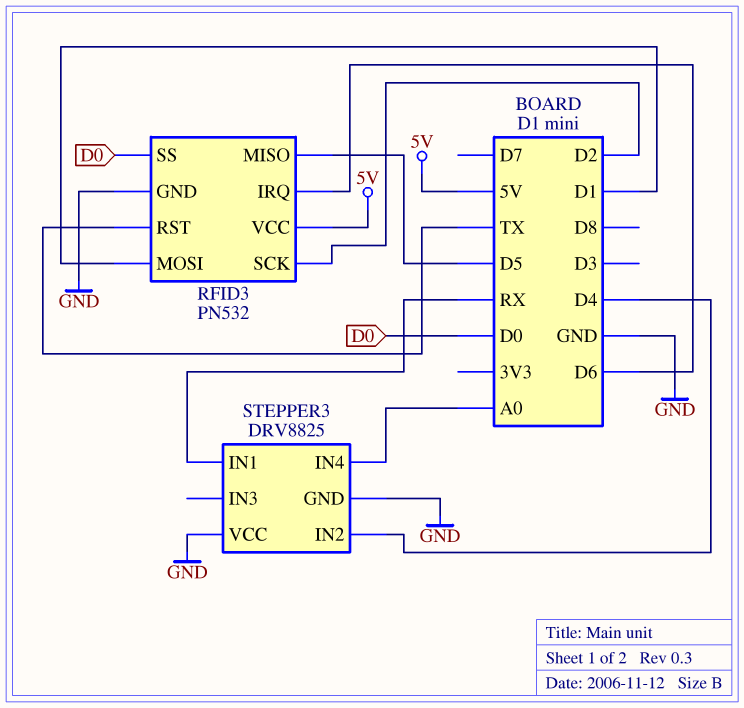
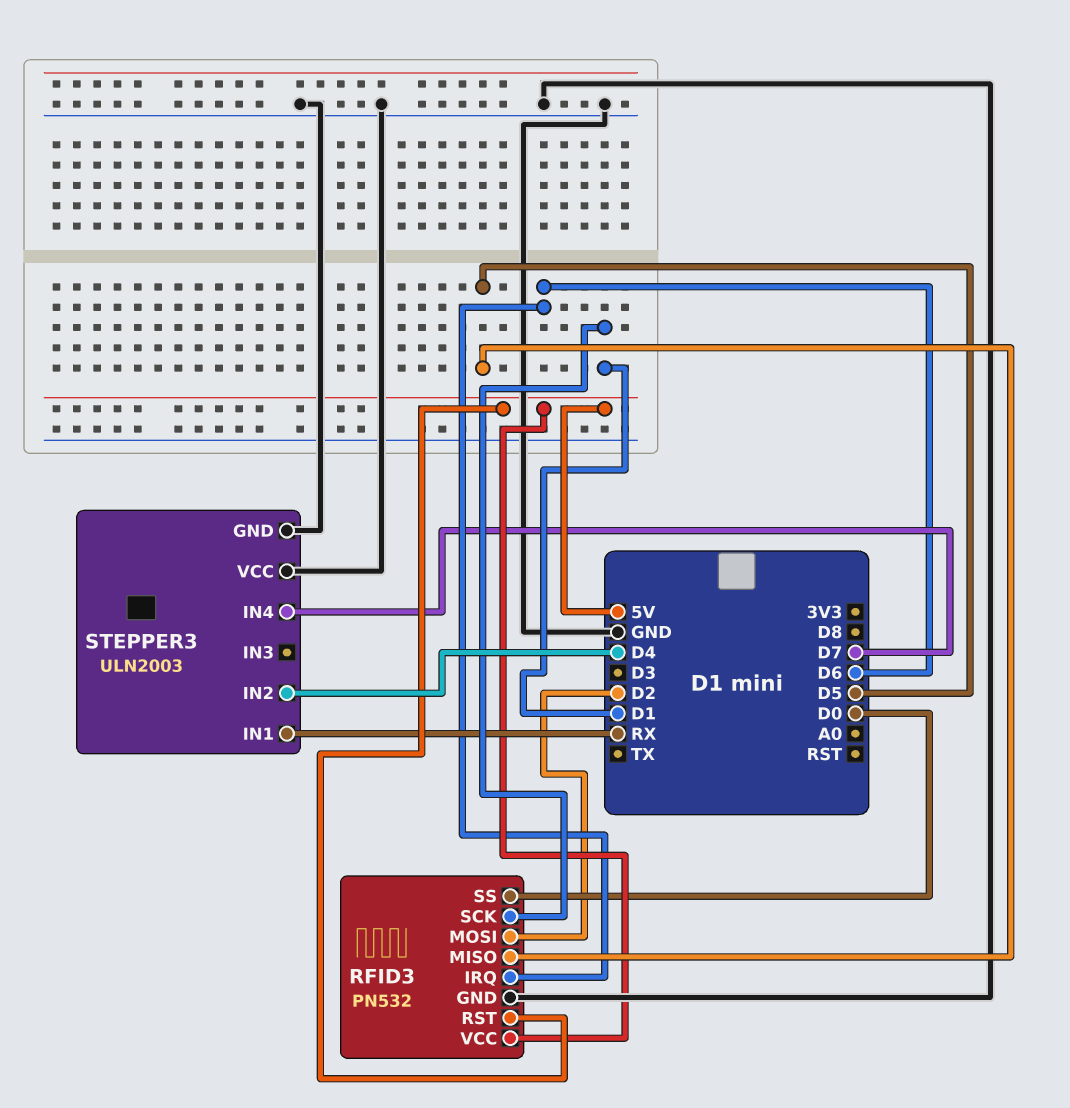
RFID3 pin MOSI: D1 -> D2
RFID3 pin RST: TX -> 5V
RFID3 pin SCK: D2 -> D1
STEPPER3: DRV8825 -> ULN2003
STEPPER3 pin IN4: A0 -> D7

